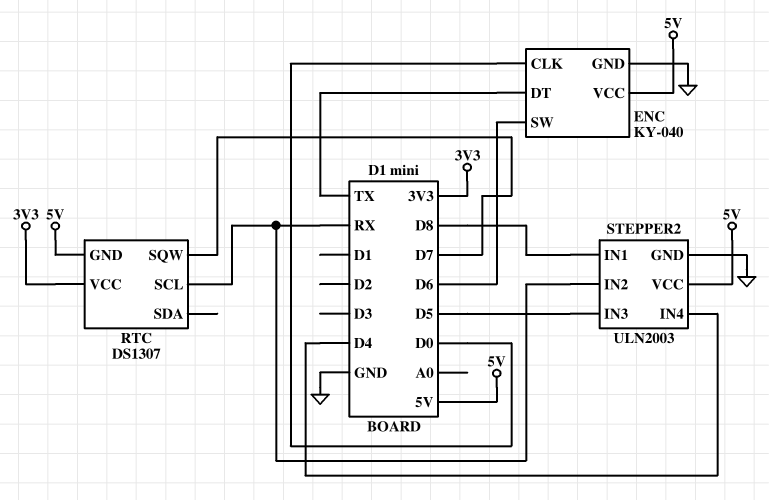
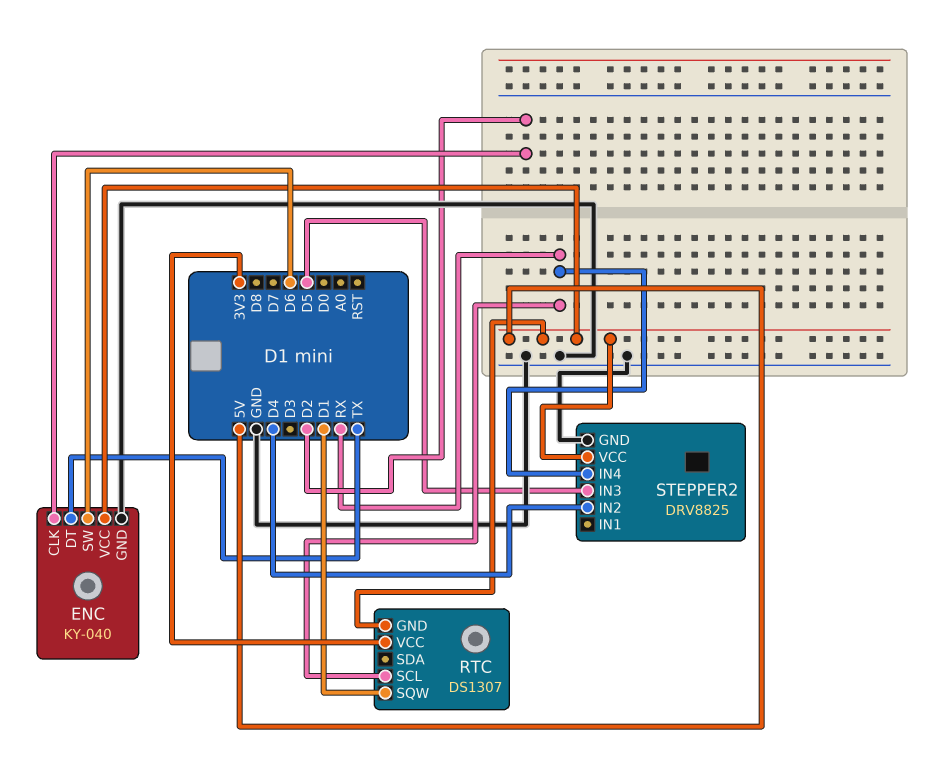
ENC pin CLK: D0 -> D2
RTC pin SQW: D7 -> D1
STEPPER2: ULN2003 -> DRV8825
STEPPER2 pin IN1: D8 -> none
STEPPER2 pin IN2: RX -> D4
STEPPER2 pin IN4: D4 -> RX

